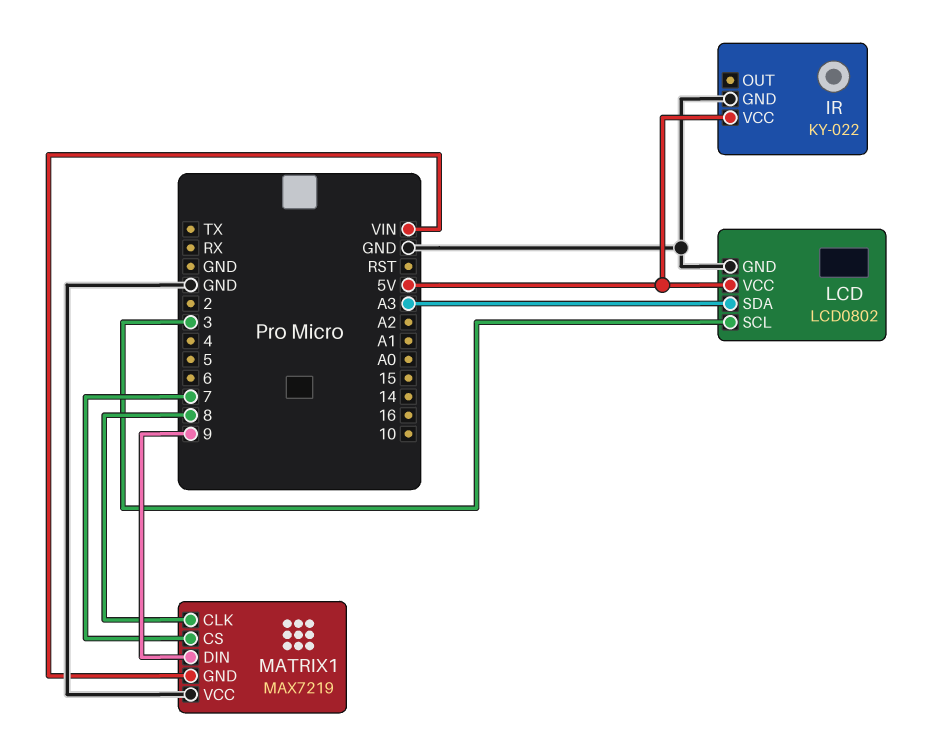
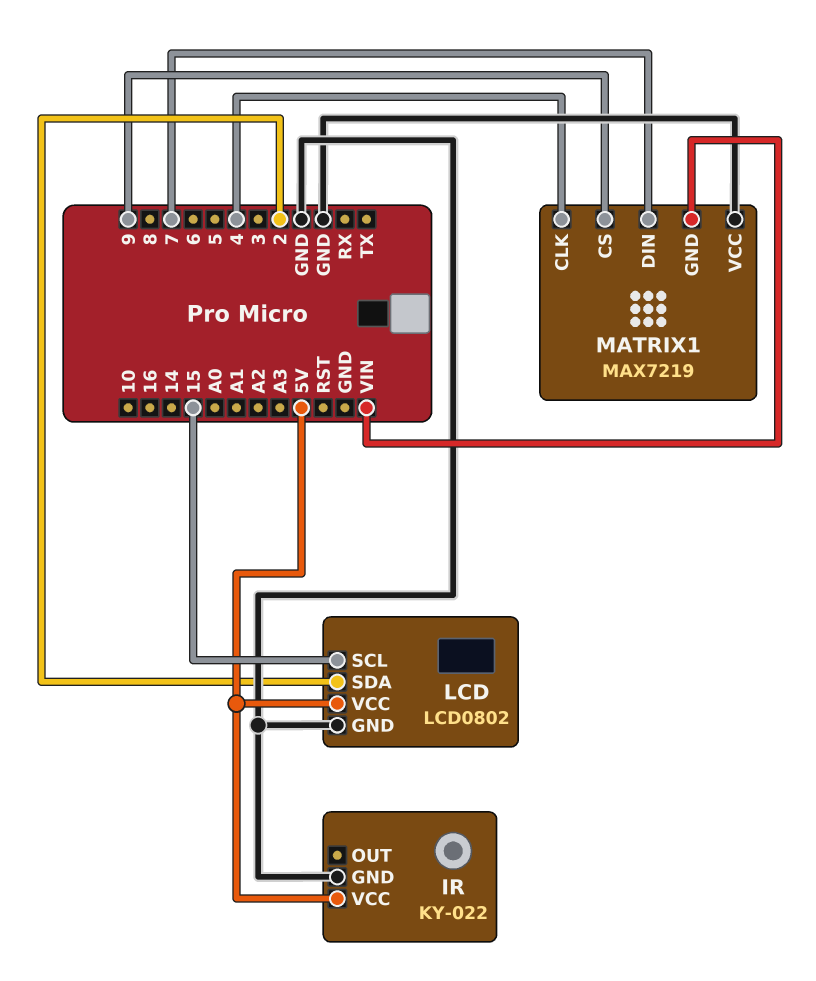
LCD pin SCL: 3 -> 15
LCD pin SDA: A3 -> 2
MATRIX1 pin CLK: 8 -> 4
MATRIX1 pin CS: 7 -> 9
MATRIX1 pin DIN: 9 -> 7

